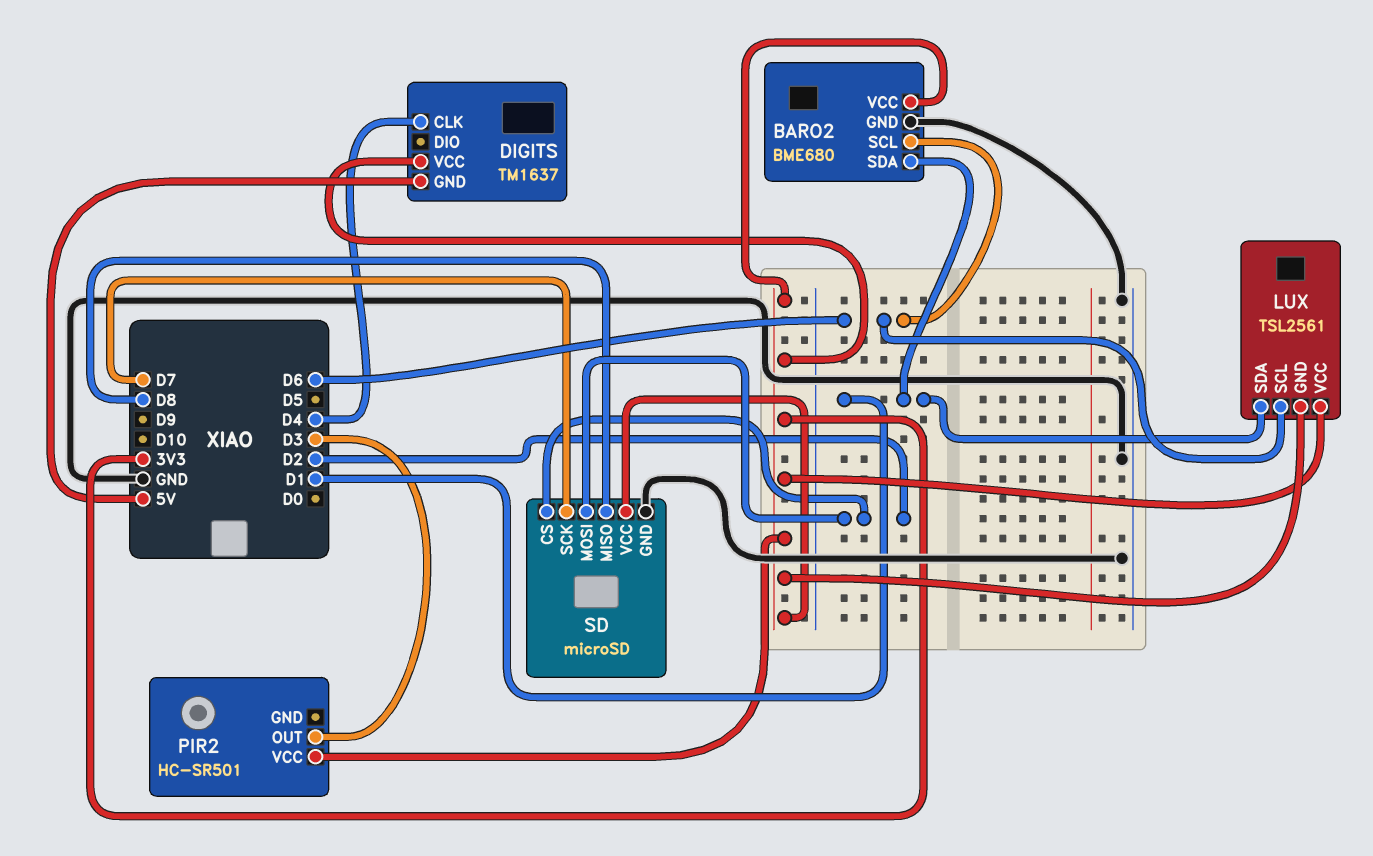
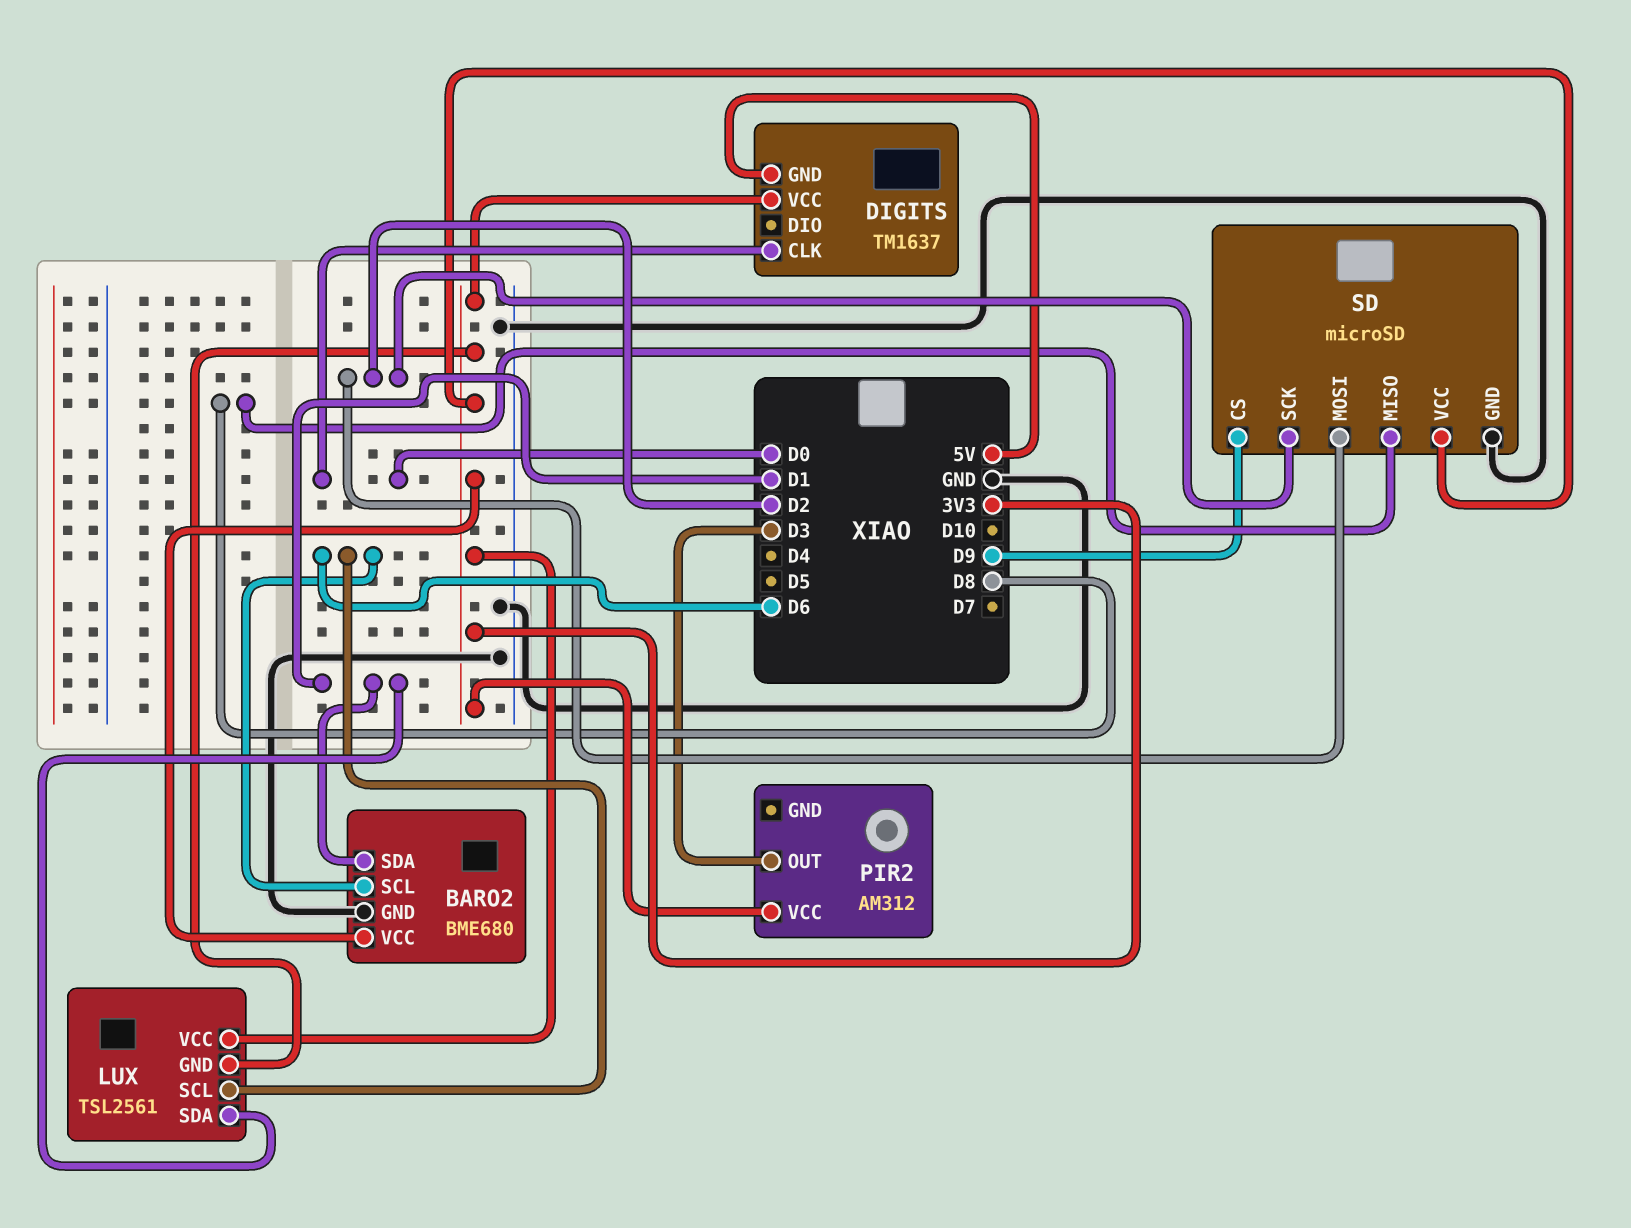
DIGITS pin CLK: D4 -> D0
PIR2: HC-SR501 -> AM312
SD pin CS: D2 -> D9
SD pin SCK: D7 -> D2

